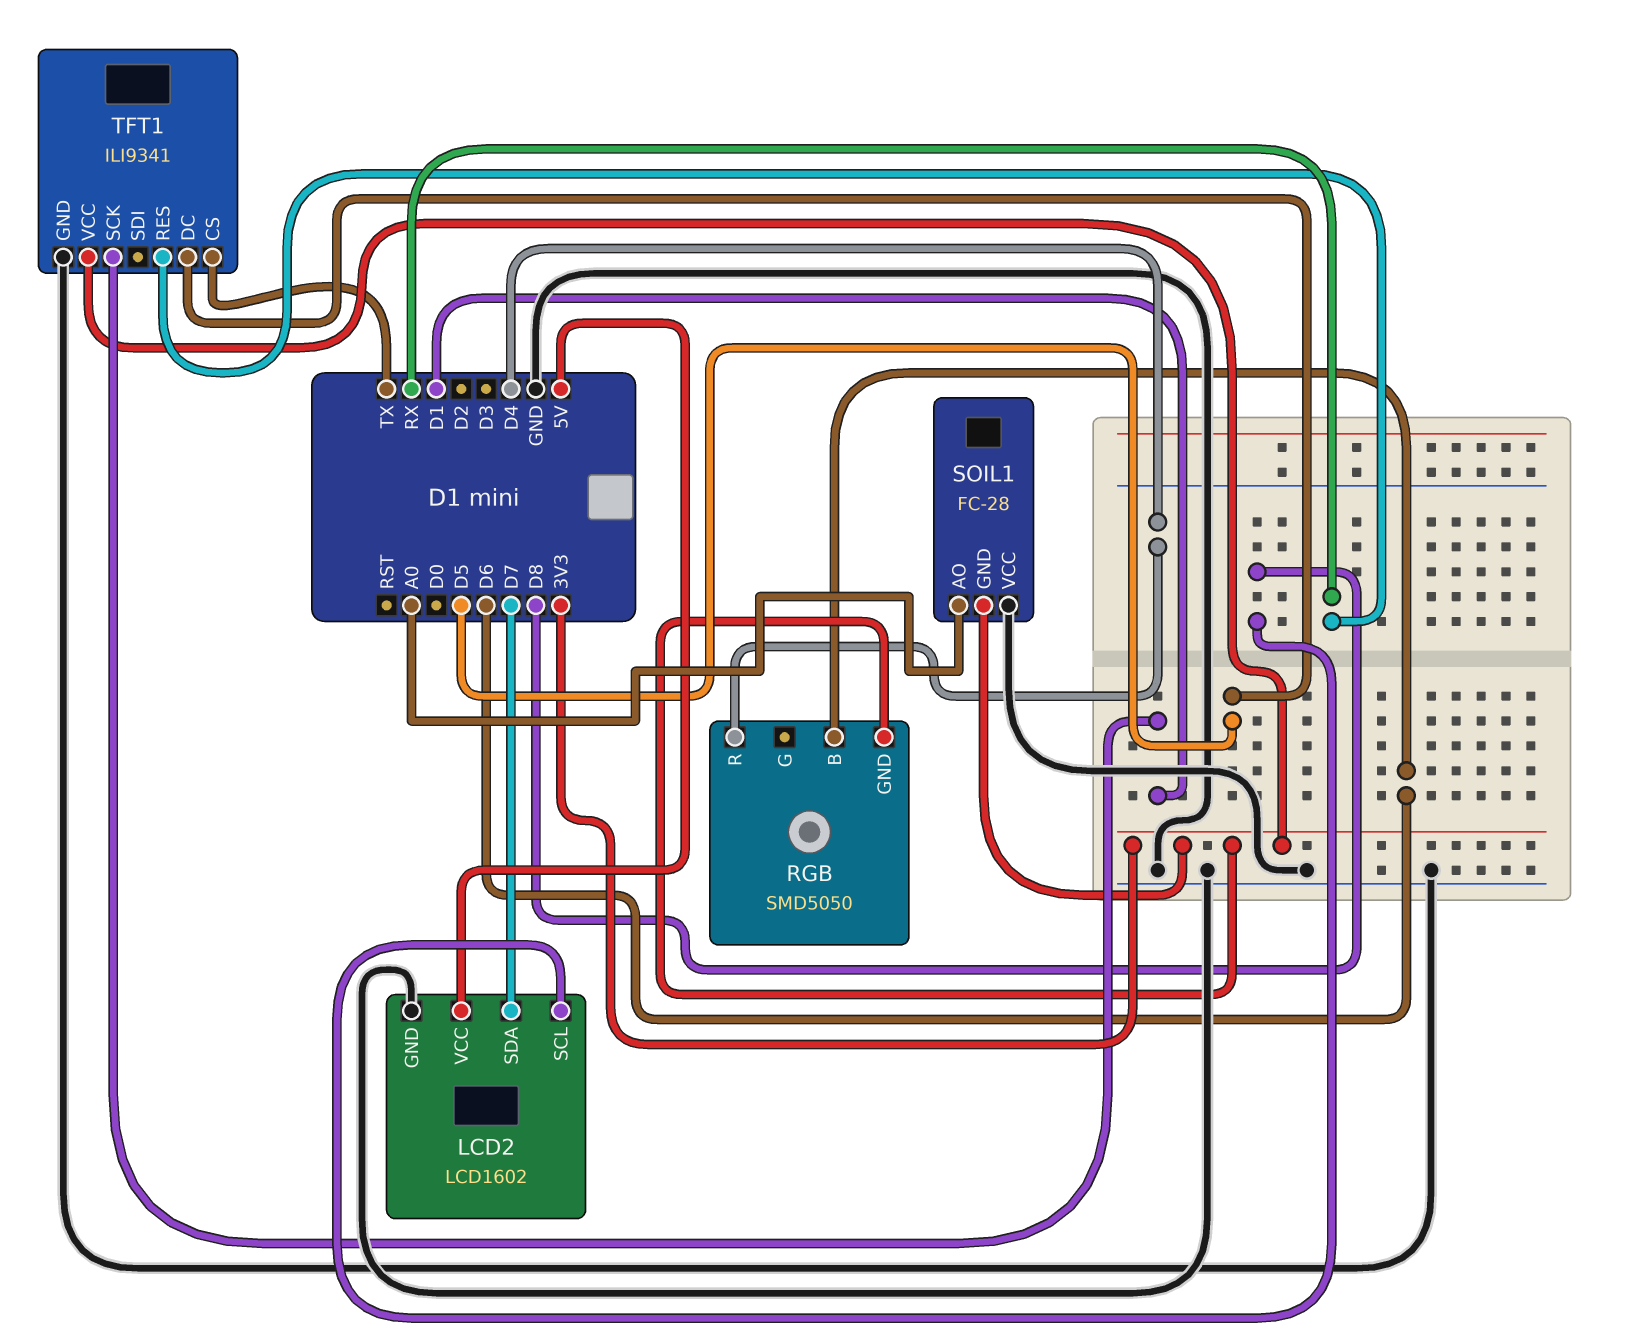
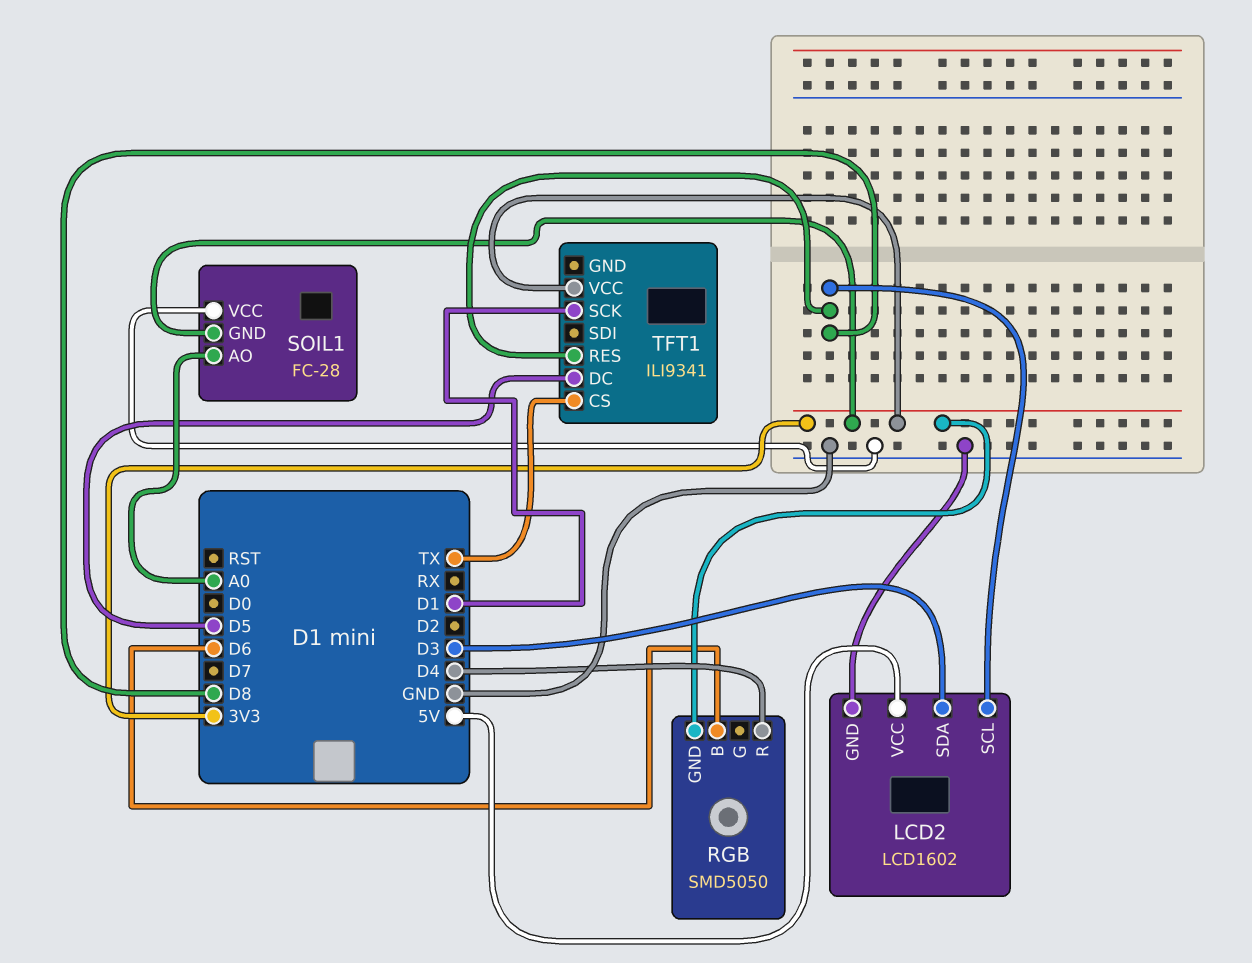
LCD2 pin SDA: D7 -> D3
TFT1 pin GND: GND -> none
TFT1 pin RES: RX -> D8

